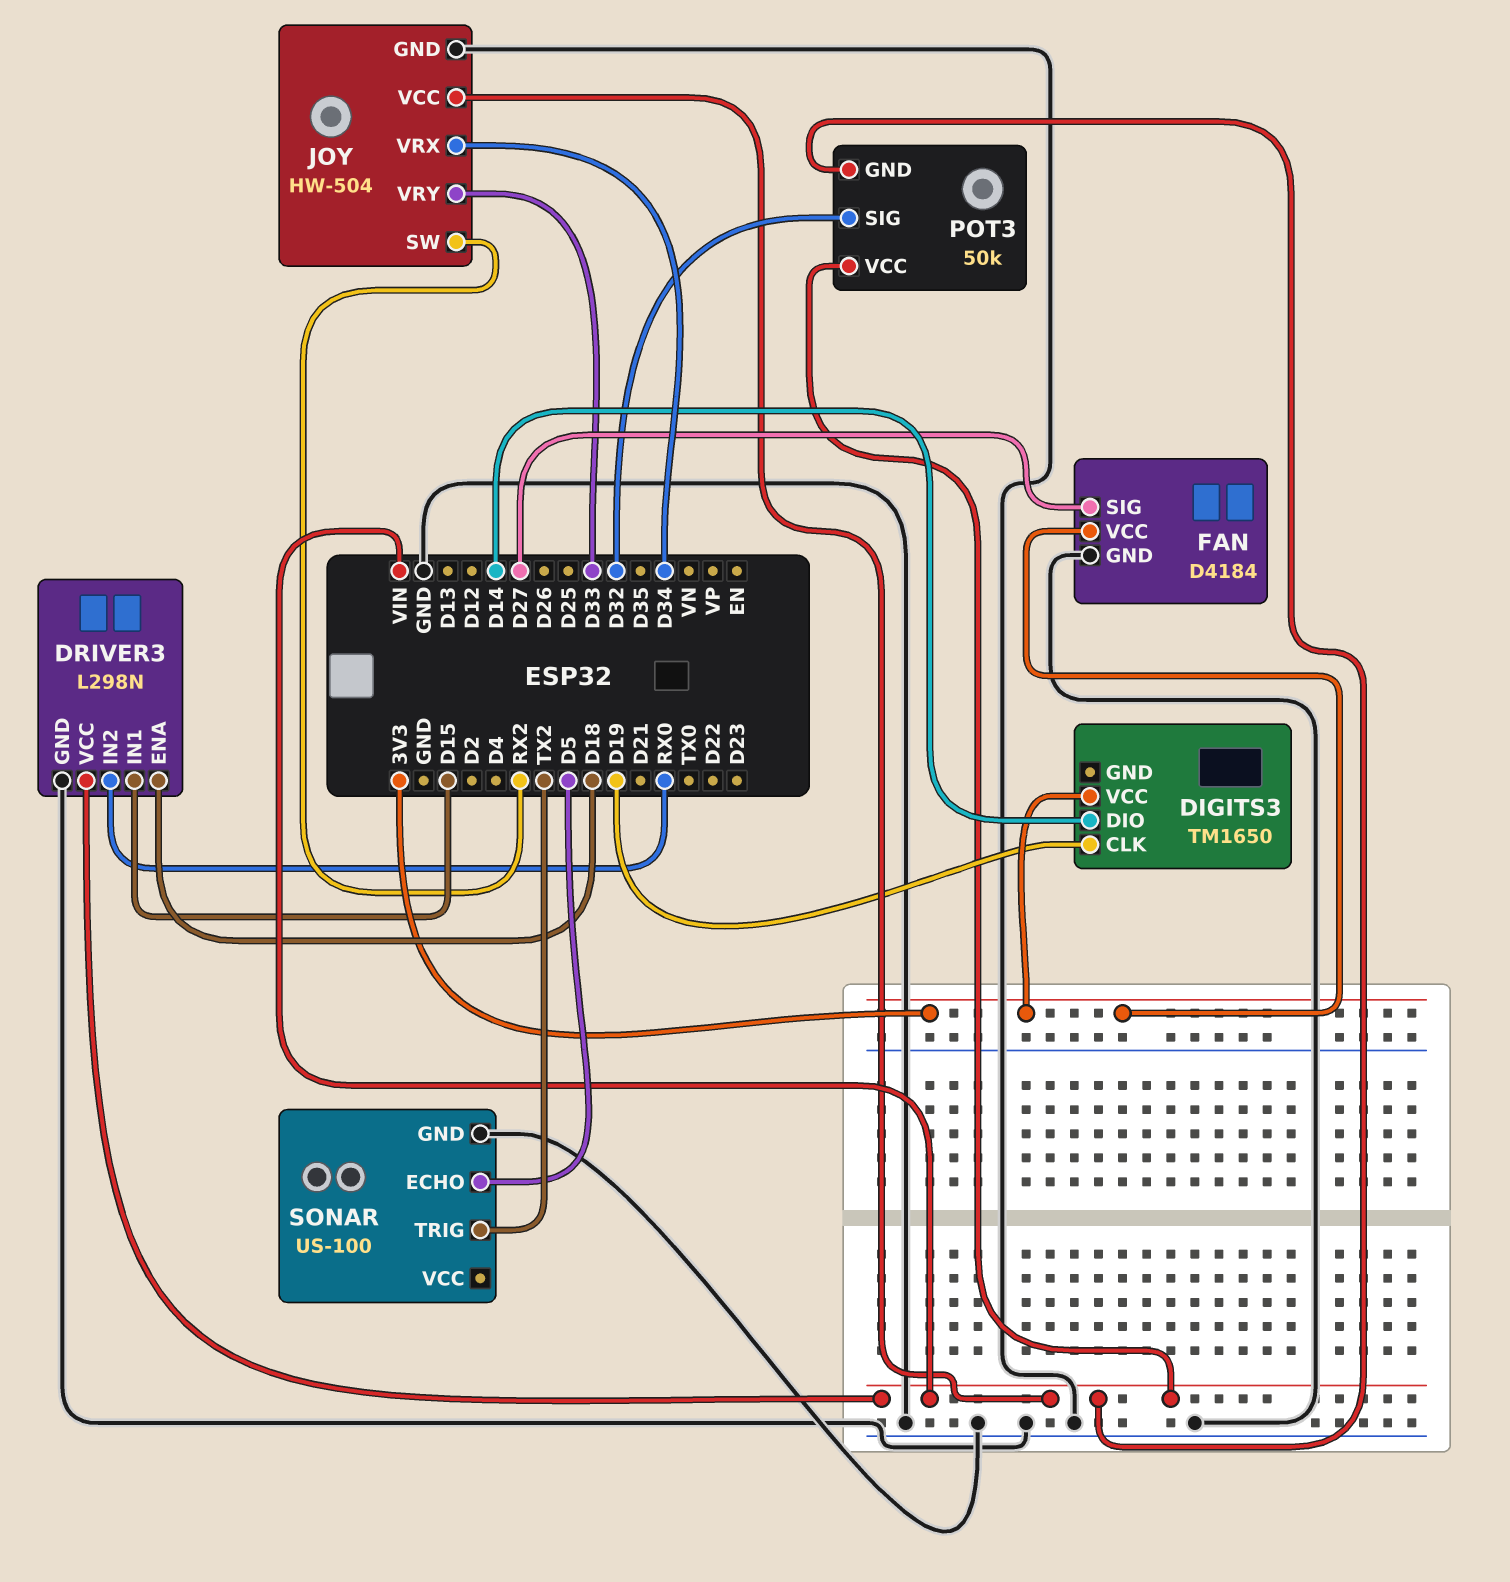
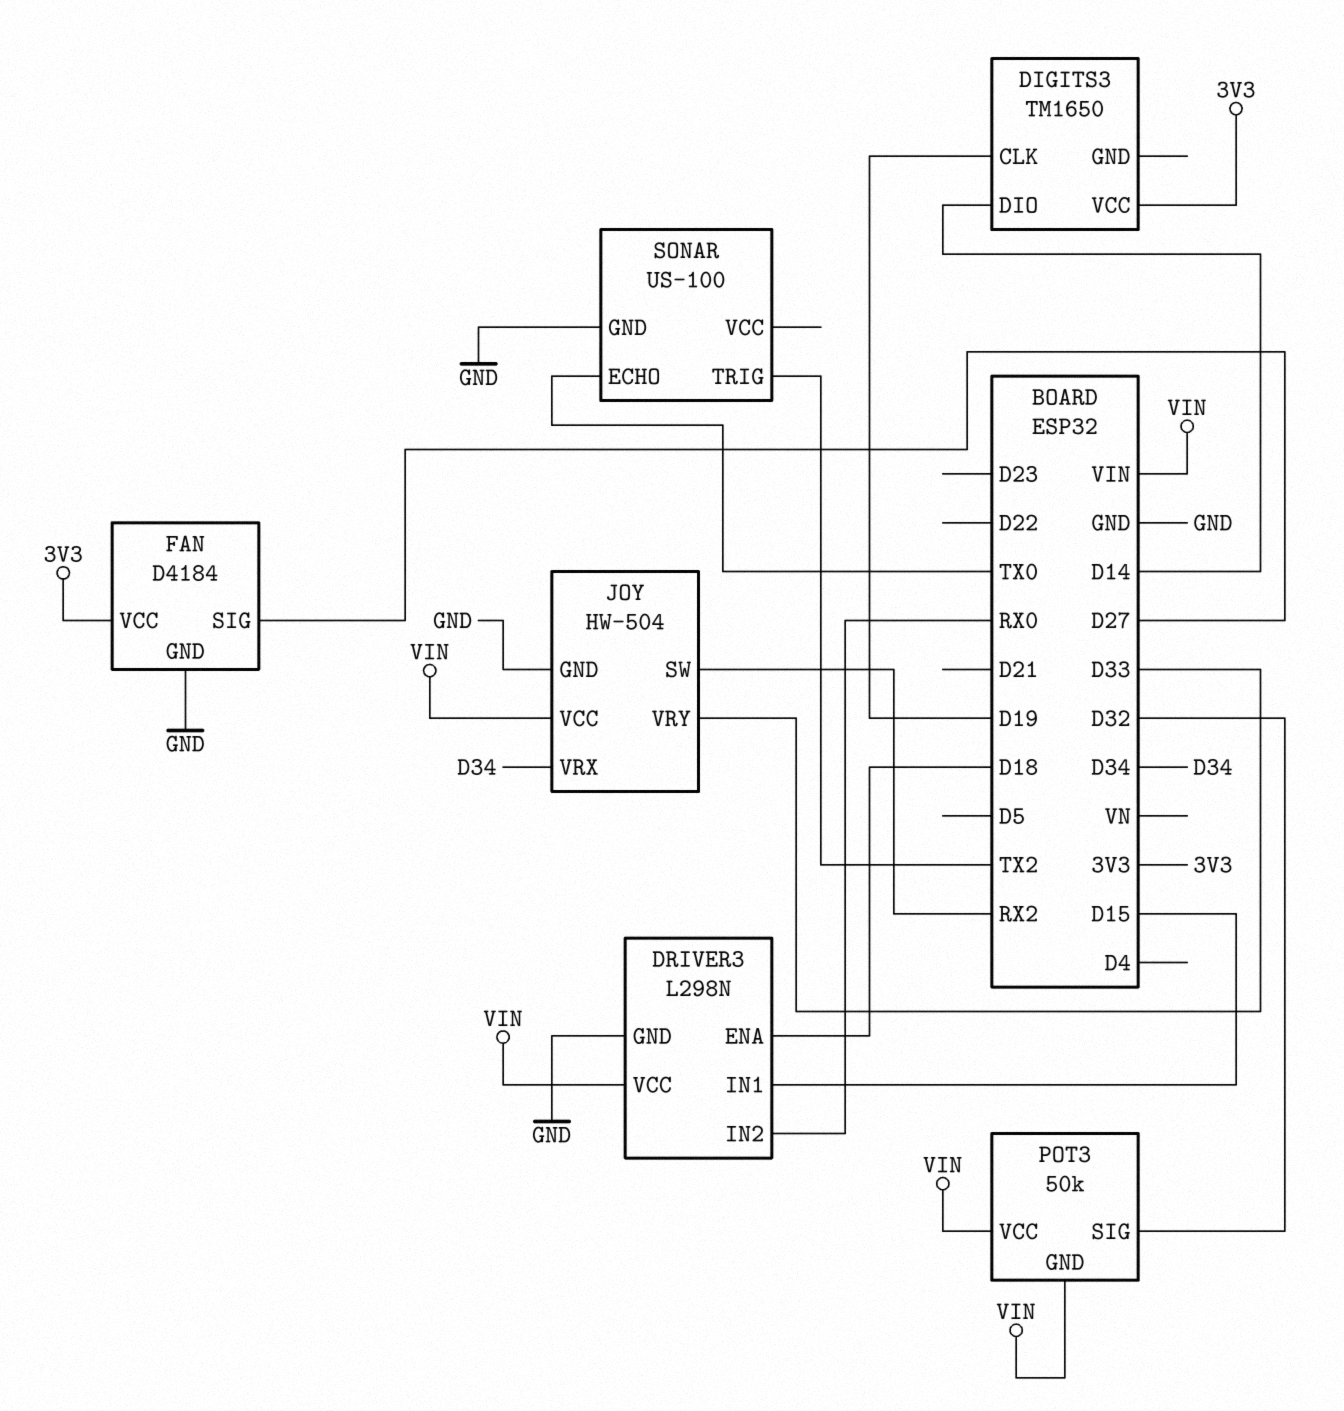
SONAR pin ECHO: D5 -> TX0

